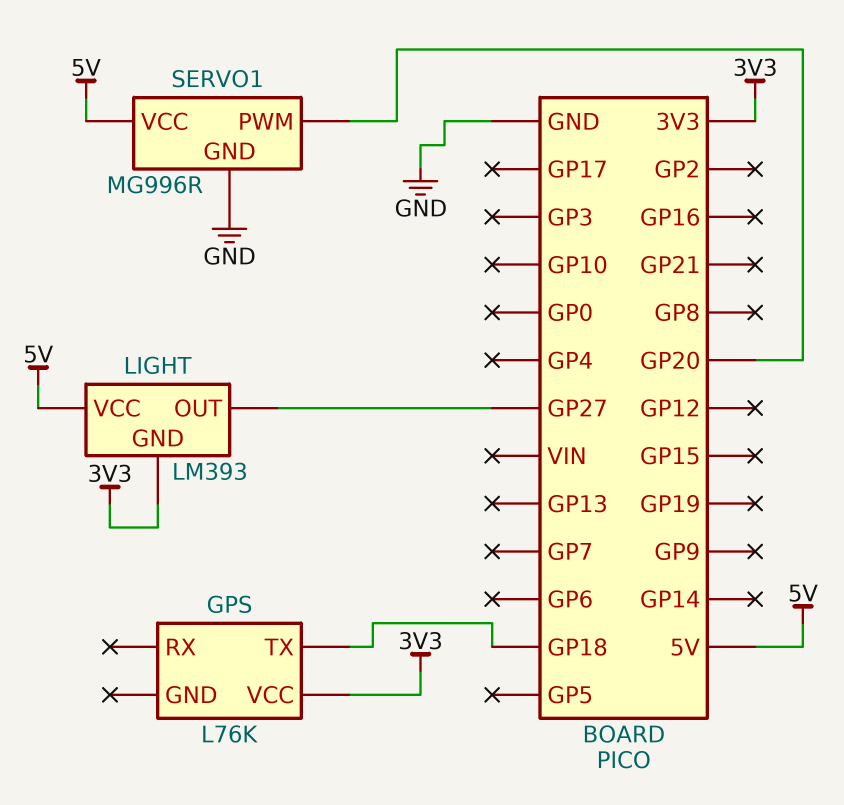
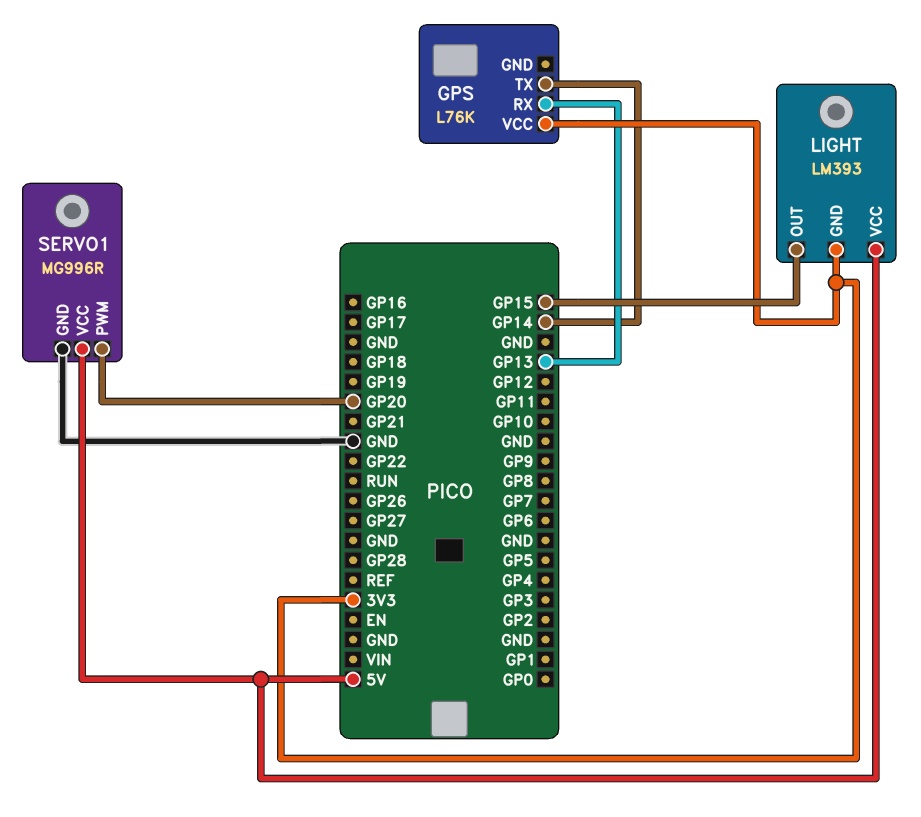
GPS pin RX: none -> GP13
GPS pin TX: GP18 -> GP14
LIGHT pin OUT: GP27 -> GP15

